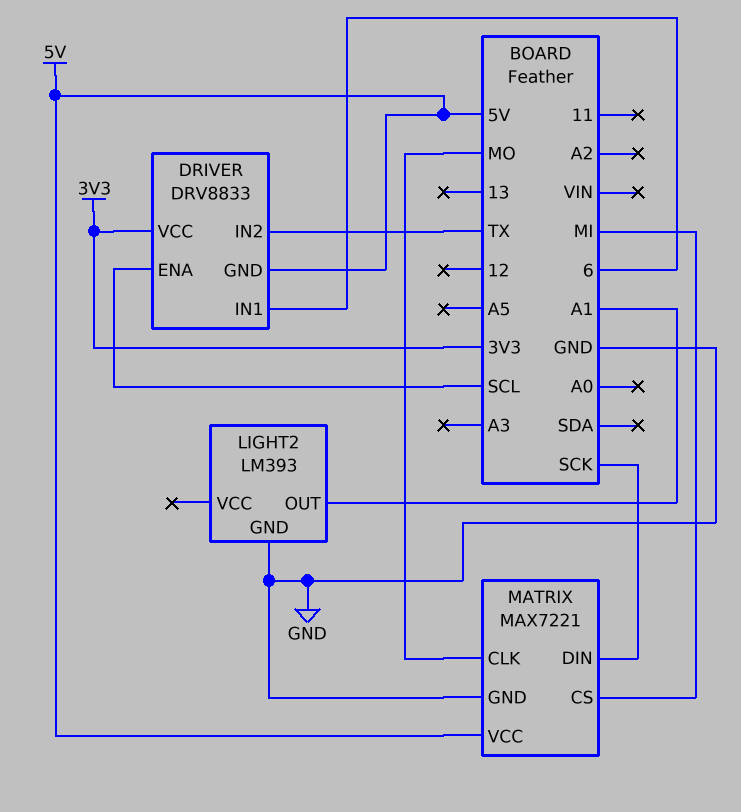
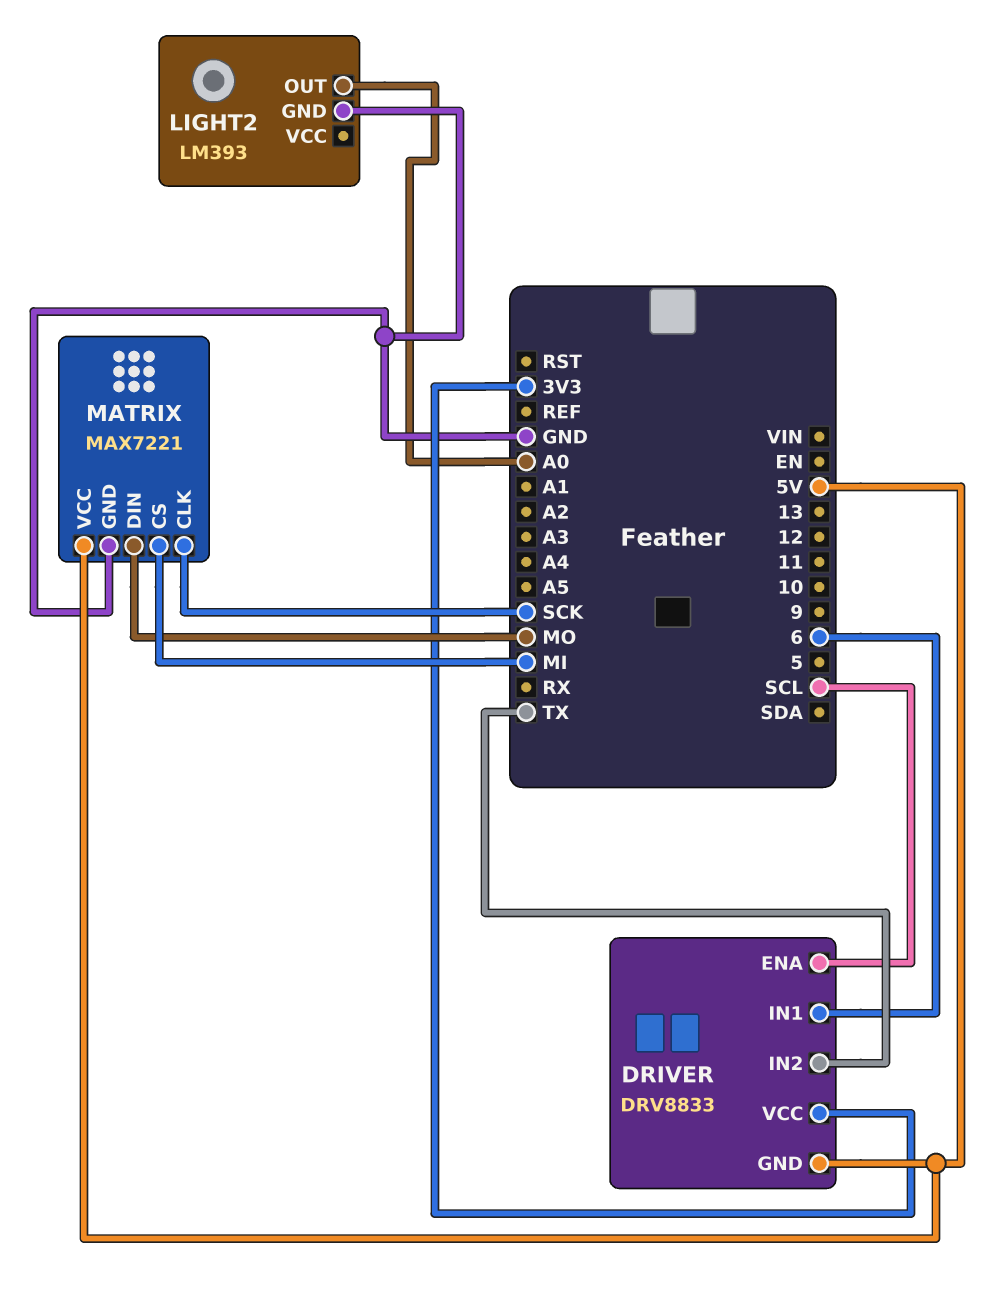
LIGHT2 pin OUT: A1 -> A0
MATRIX pin CLK: MO -> SCK
MATRIX pin DIN: SCK -> MO

